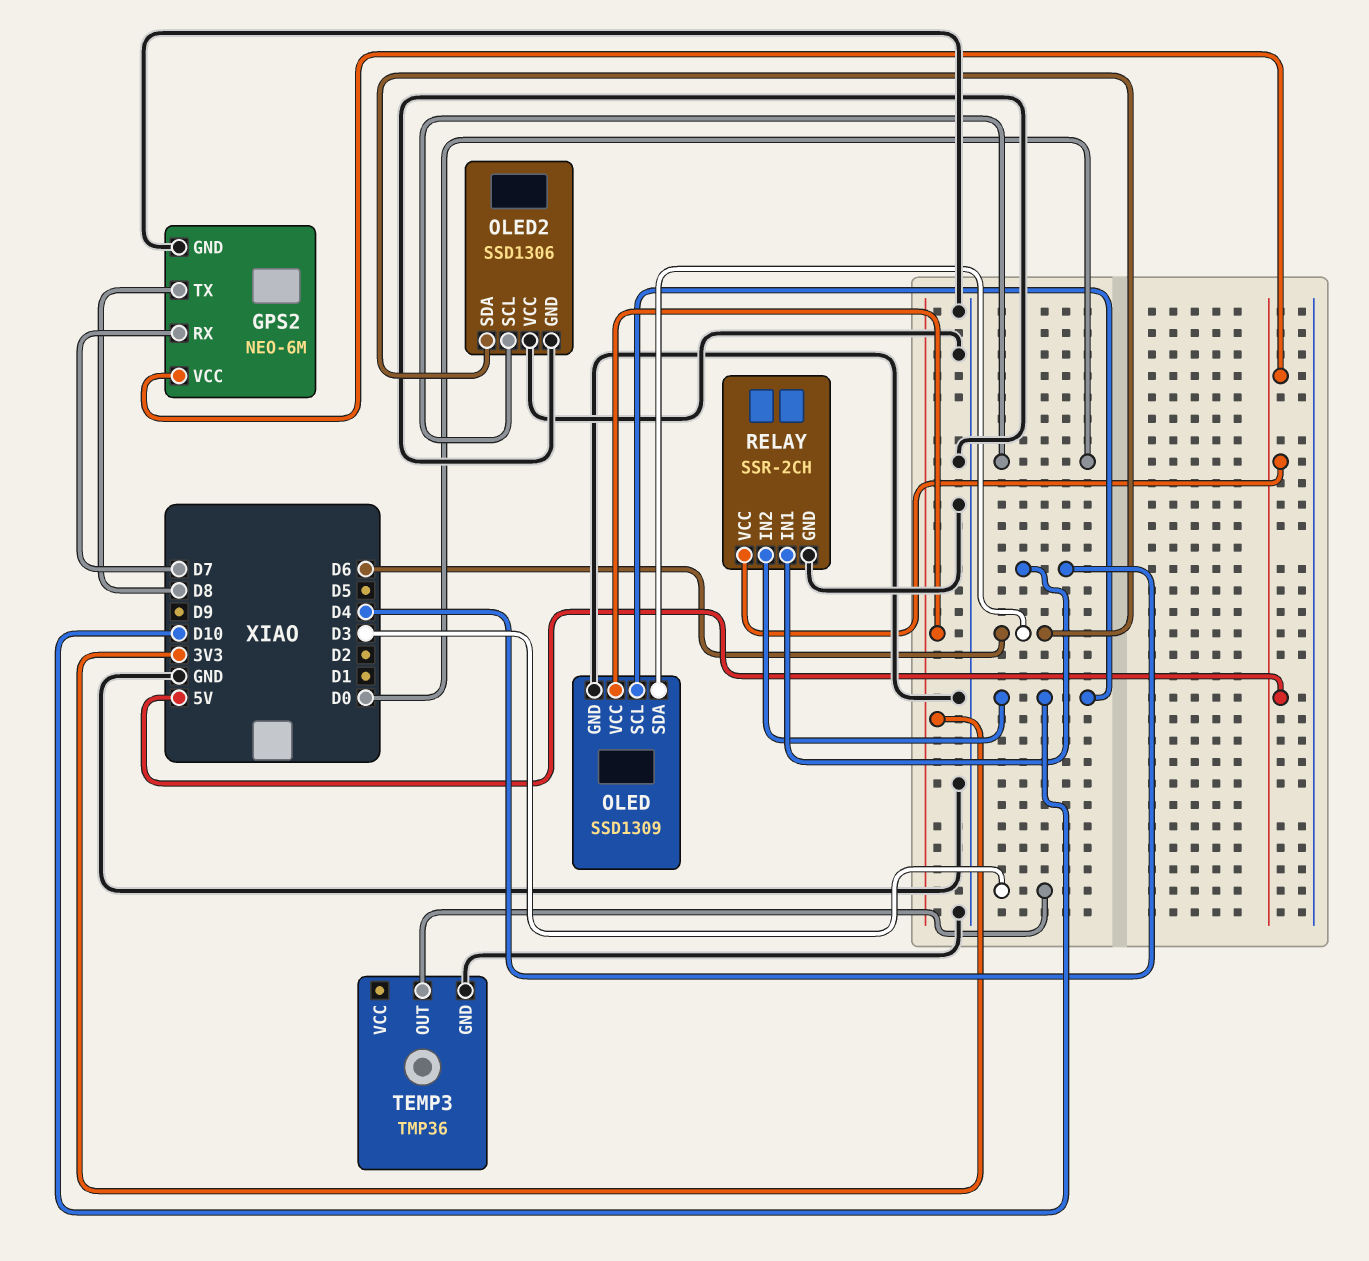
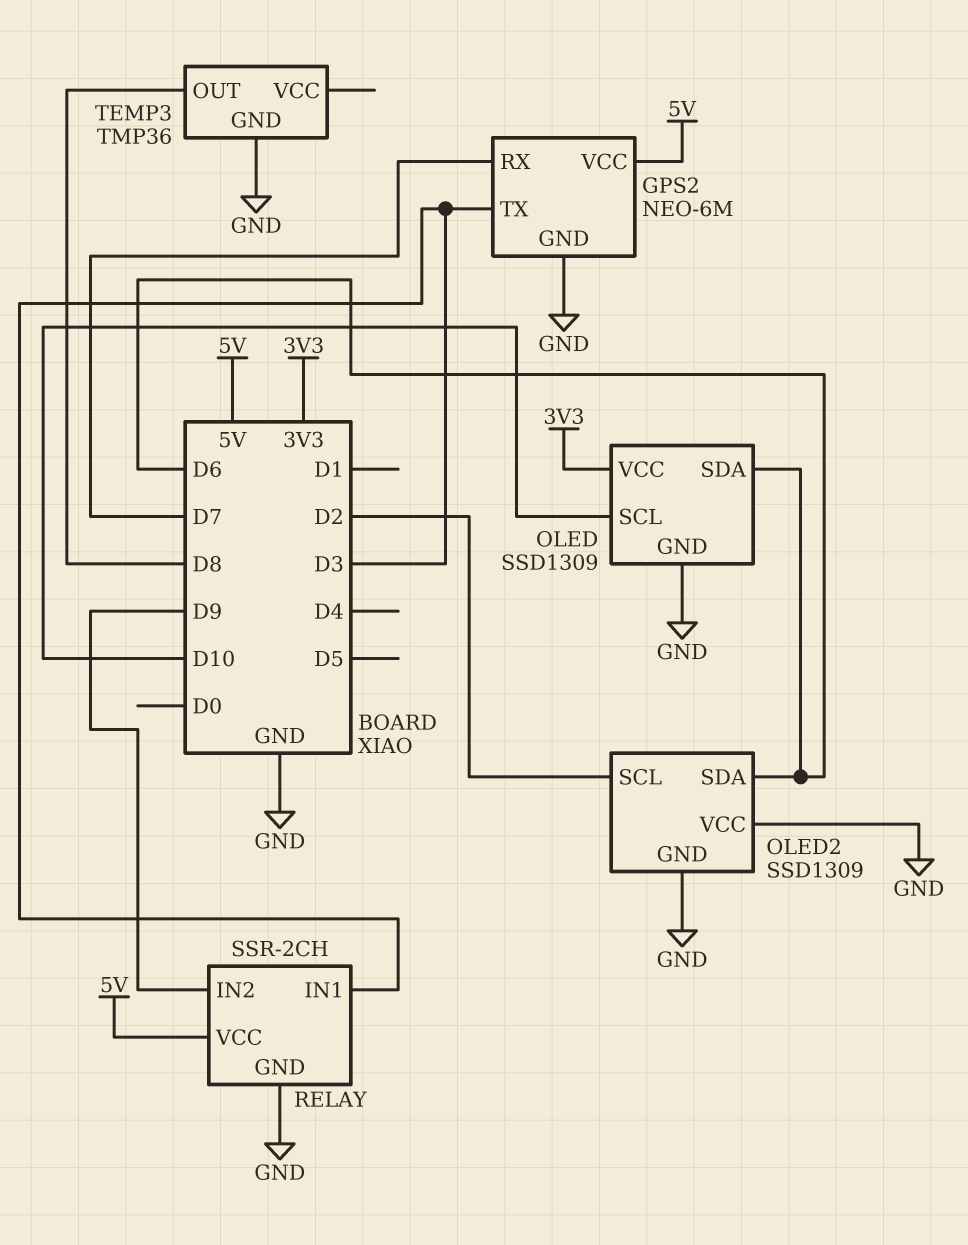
GPS2 pin TX: D8 -> D3
OLED2: SSD1306 -> SSD1309
OLED2 pin SCL: D0 -> D2
RELAY pin IN1: D4 -> D3
RELAY pin IN2: D10 -> D9
TEMP3 pin OUT: D3 -> D8

